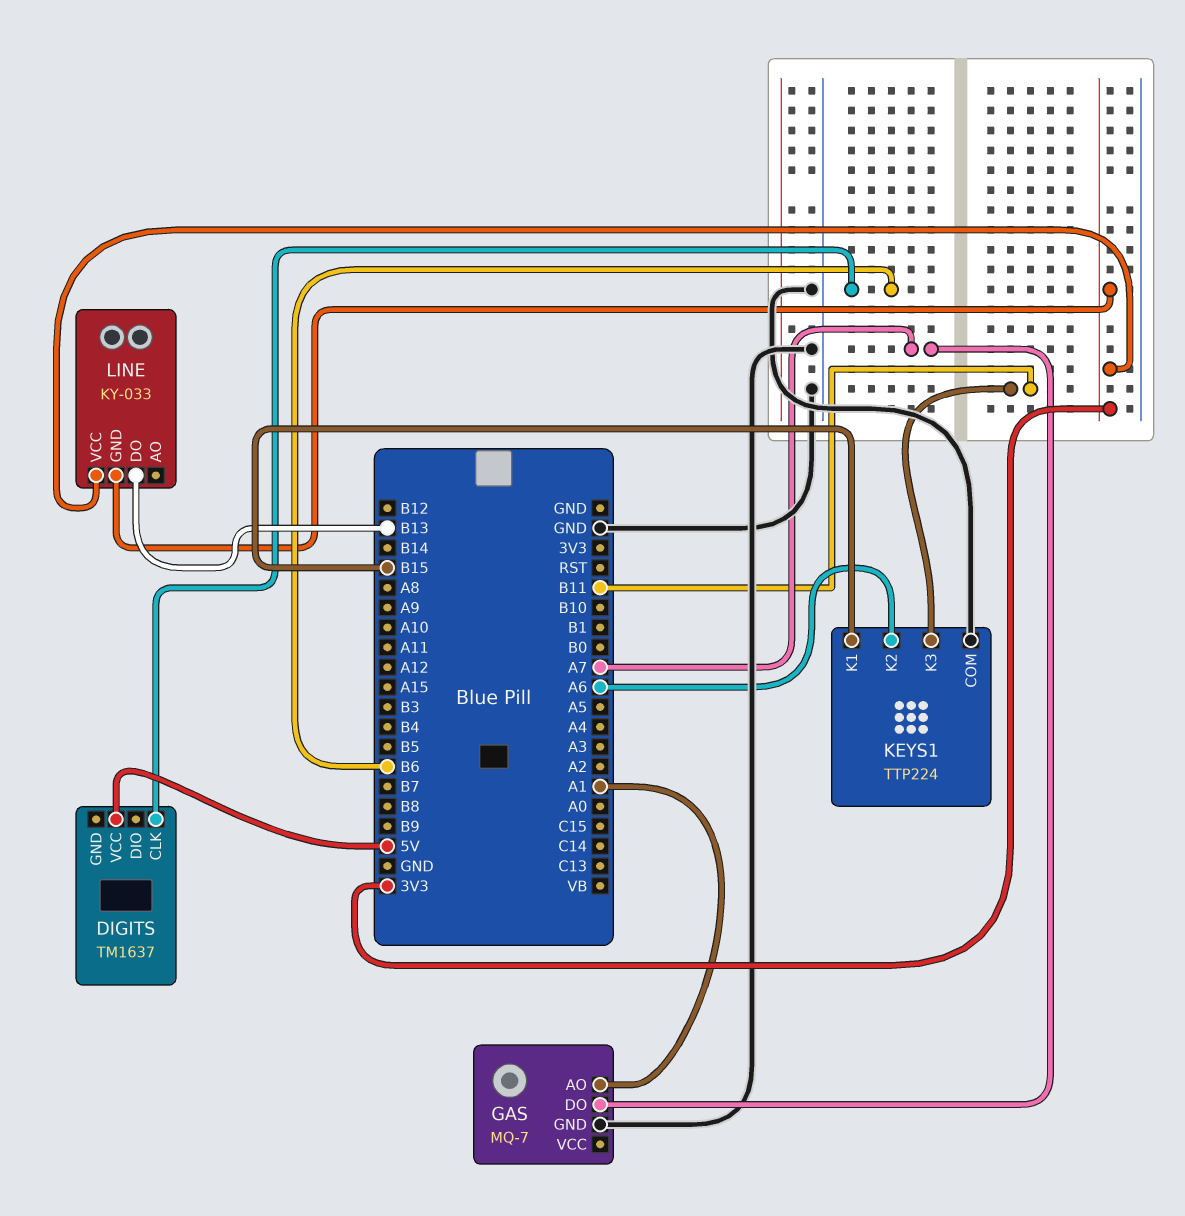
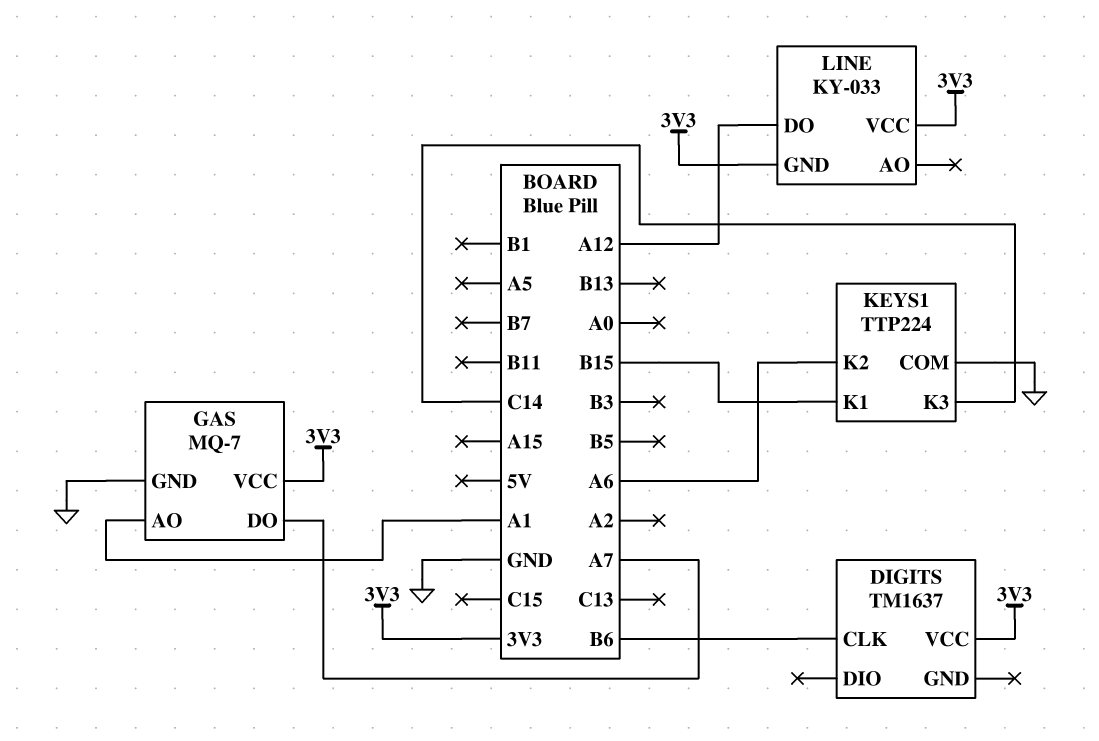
DIGITS pin VCC: 5V -> 3V3
GAS pin VCC: none -> 3V3
KEYS1 pin K3: B11 -> C14
LINE pin DO: B13 -> A12

